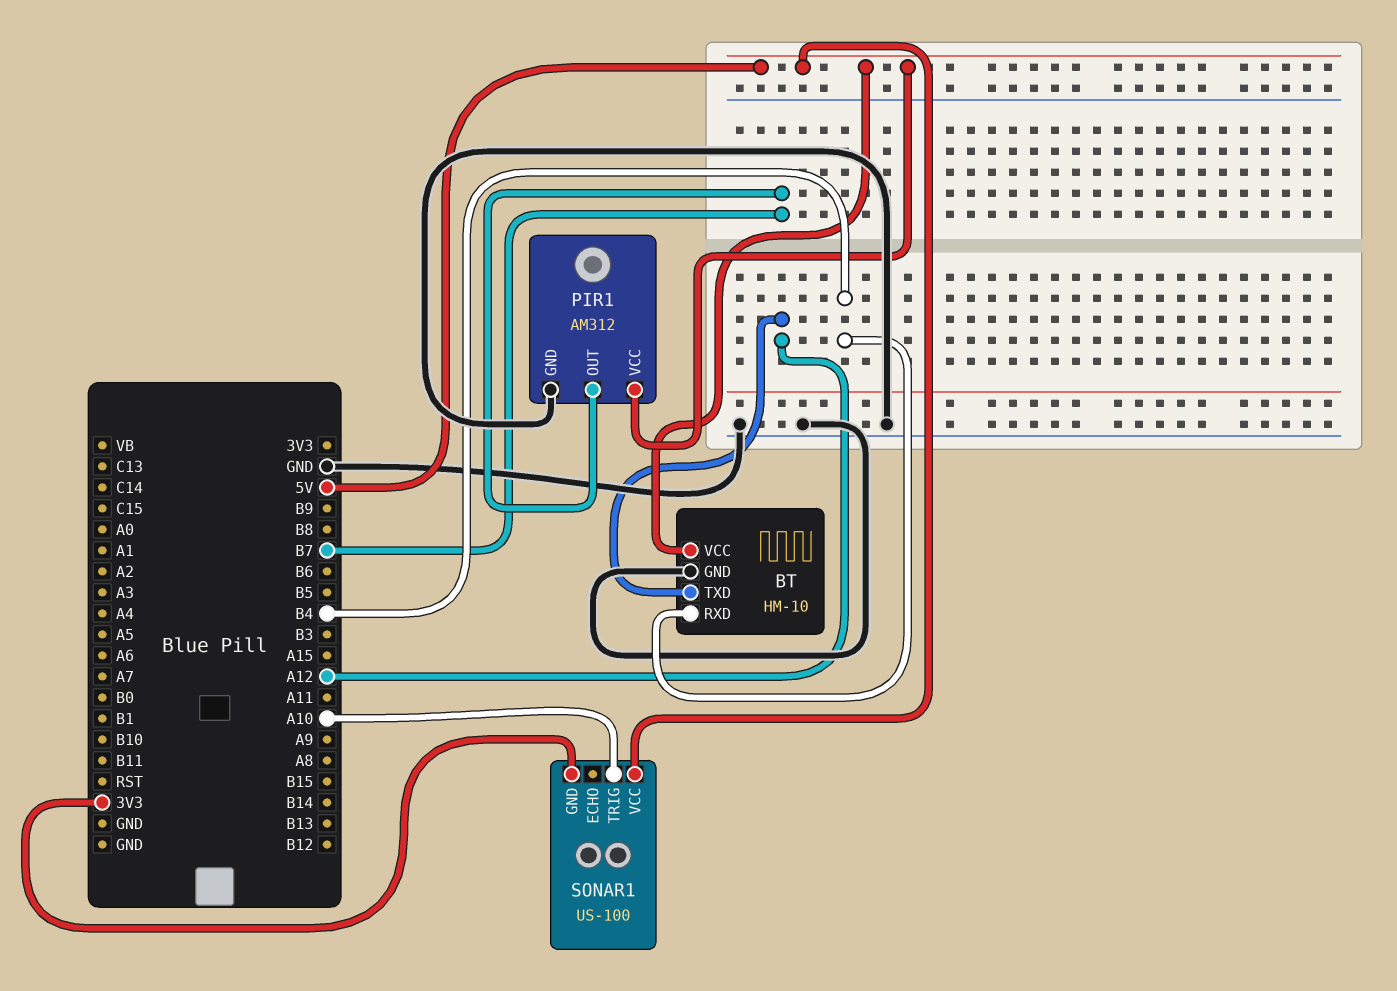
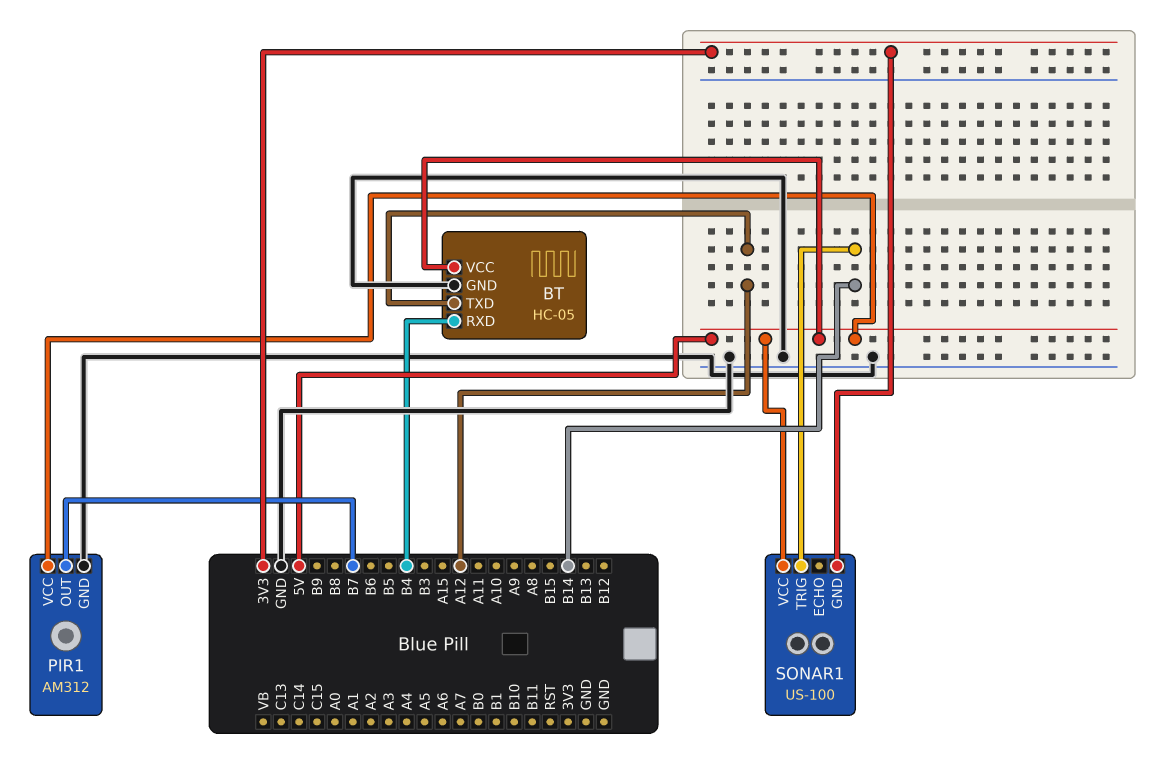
BT: HM-10 -> HC-05
SONAR1 pin TRIG: A10 -> B14

